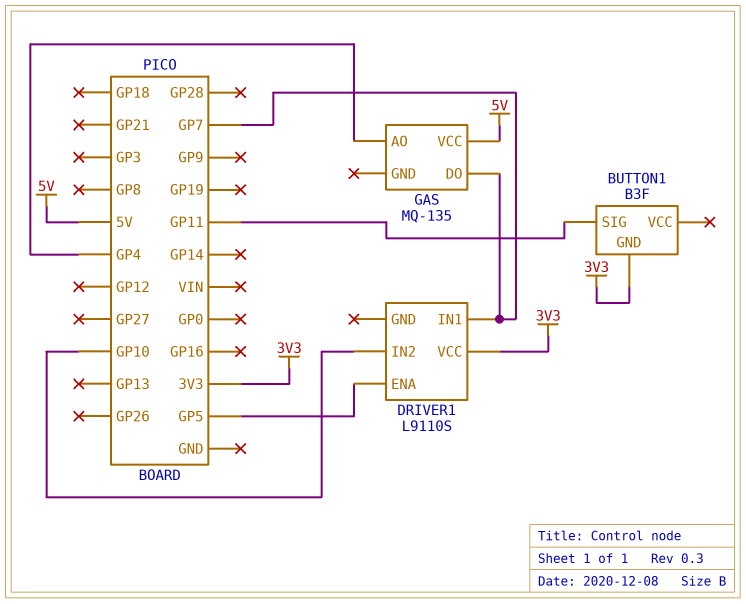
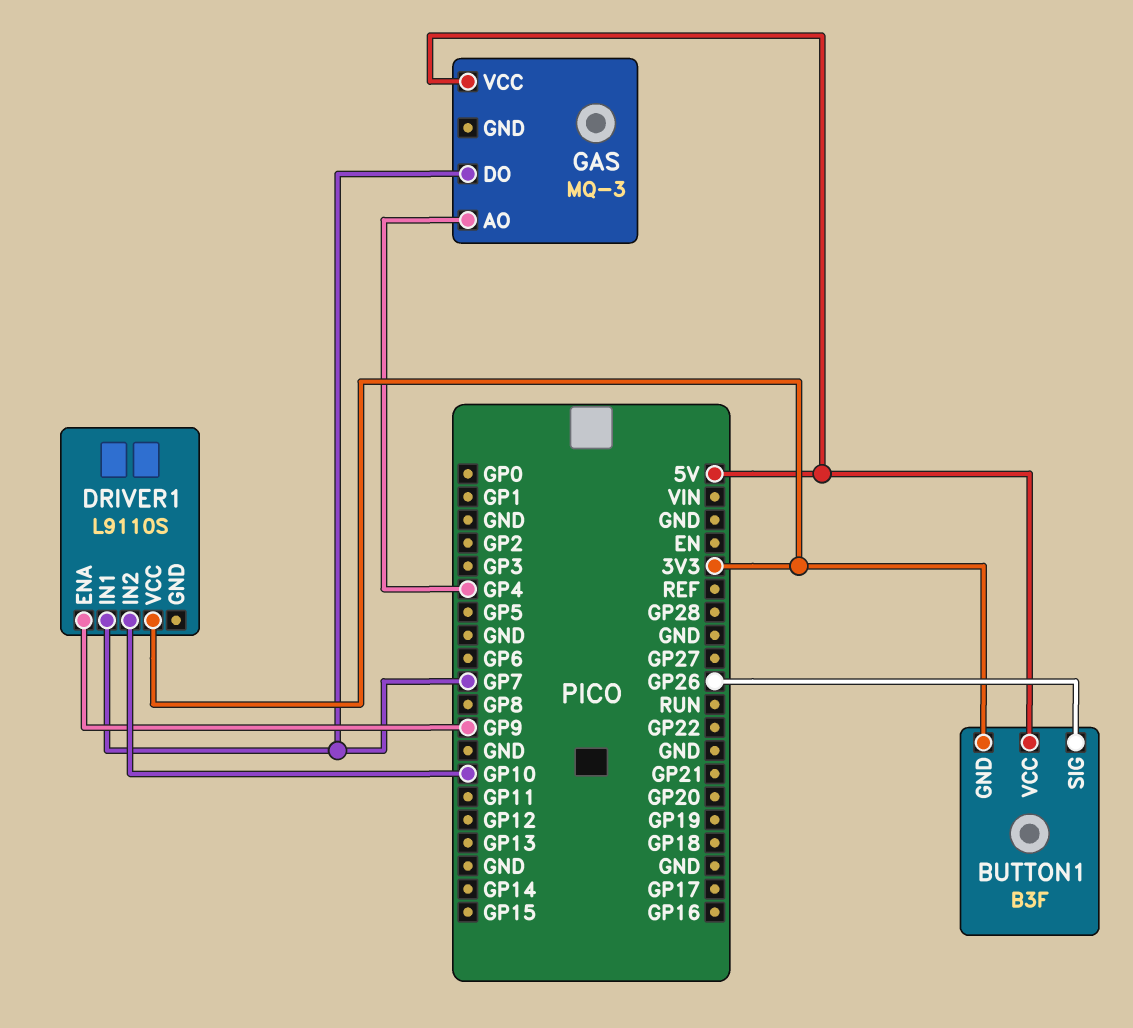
BUTTON1 pin SIG: GP11 -> GP26
BUTTON1 pin VCC: none -> 5V
DRIVER1 pin ENA: GP5 -> GP9
GAS: MQ-135 -> MQ-3

